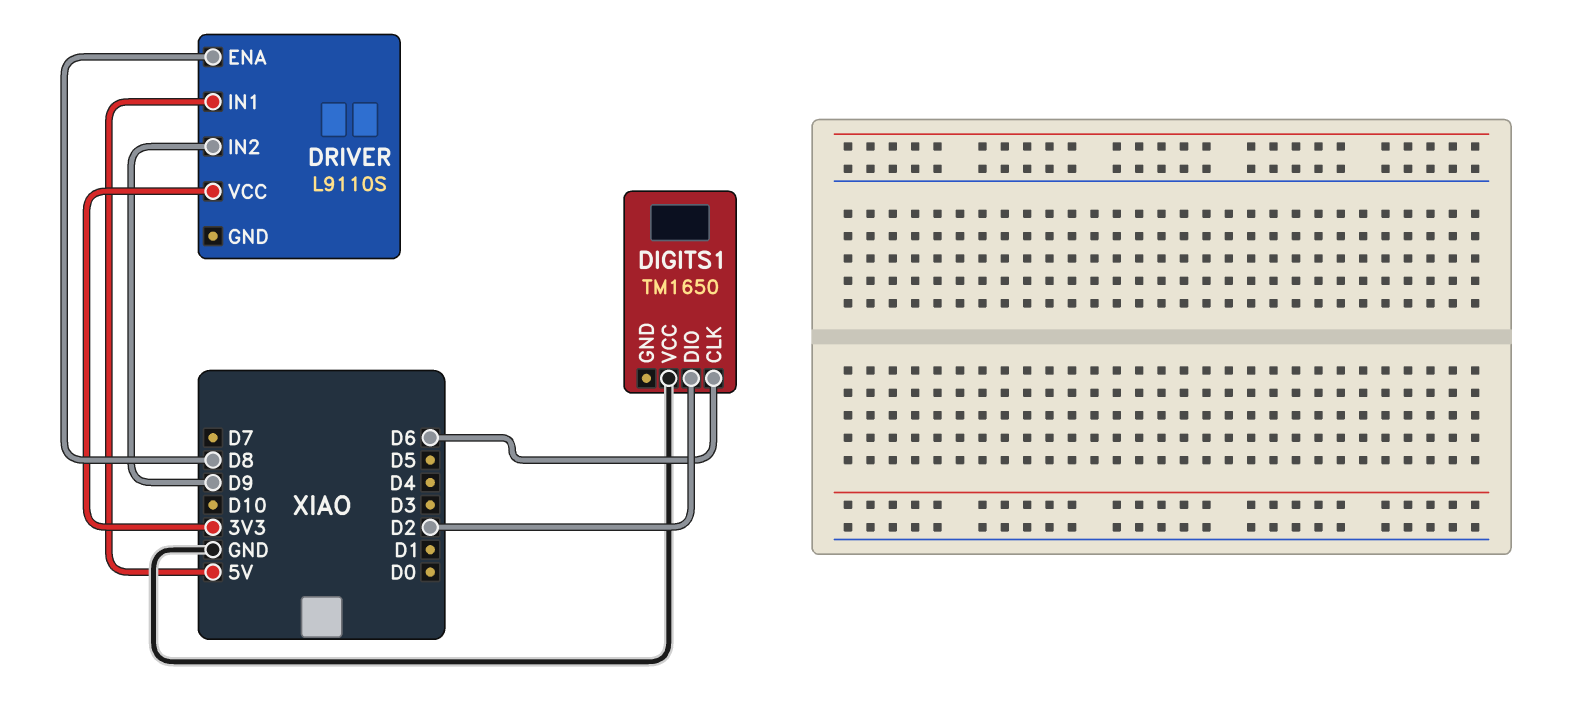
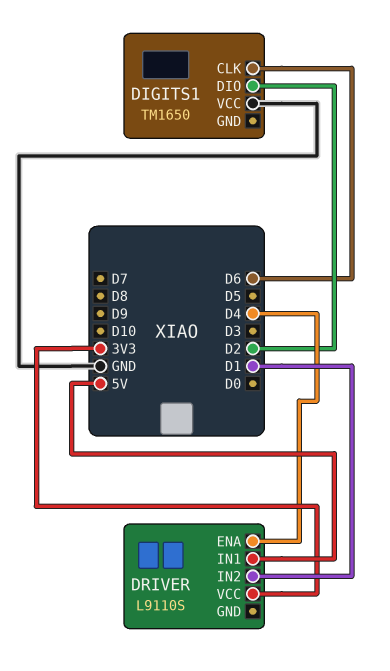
DRIVER pin ENA: D8 -> D4
DRIVER pin IN2: D9 -> D1

